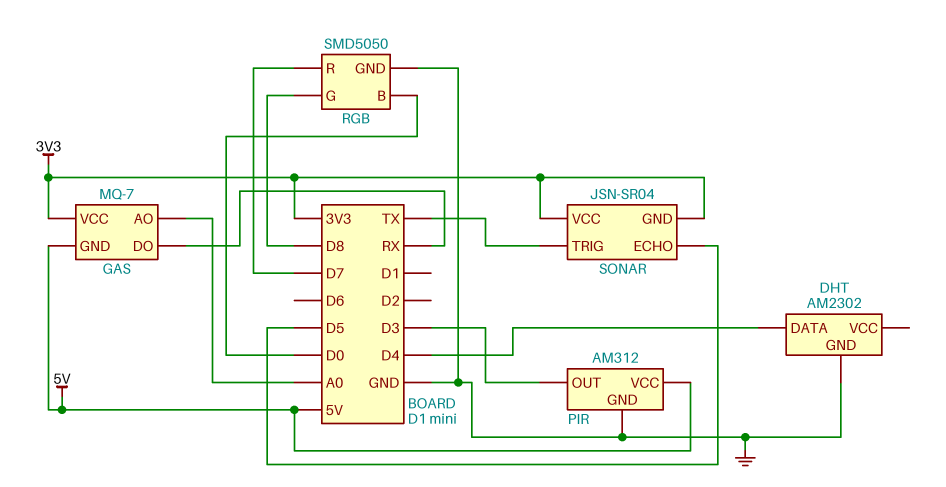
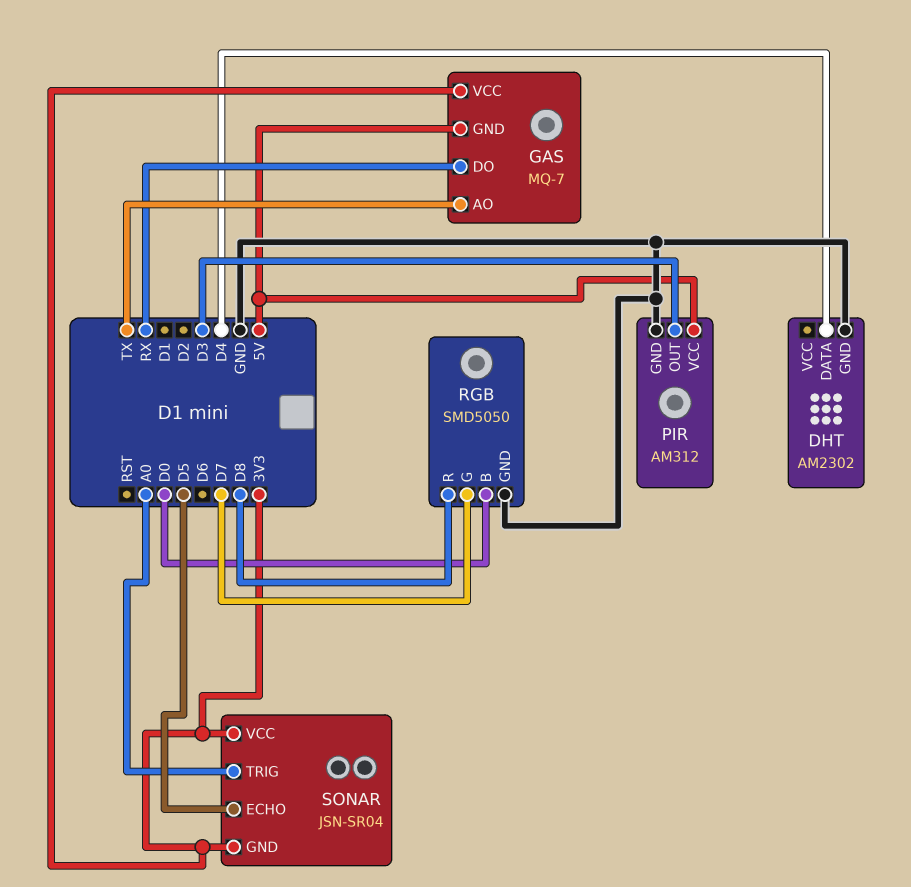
GAS pin AO: A0 -> TX
RGB pin G: D8 -> D7
RGB pin R: D7 -> D8
SONAR pin TRIG: TX -> A0

